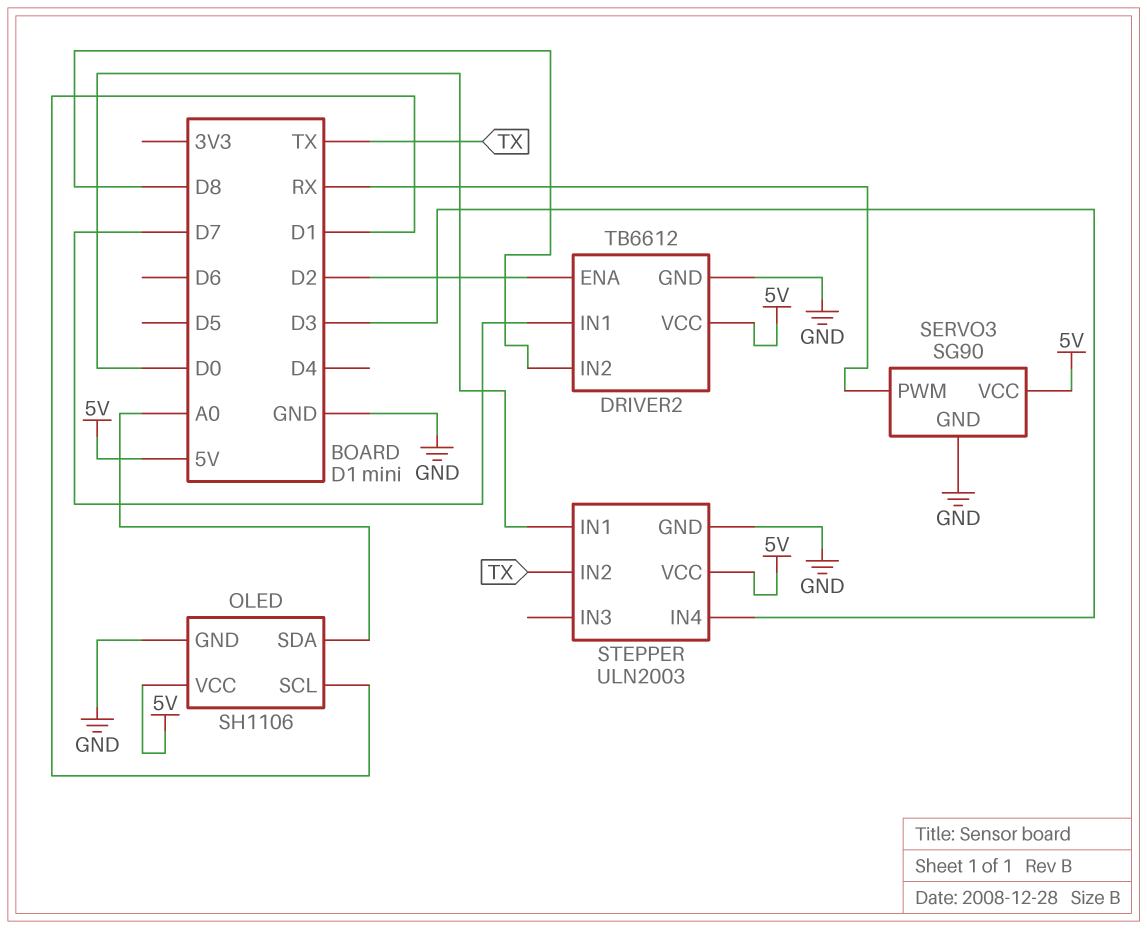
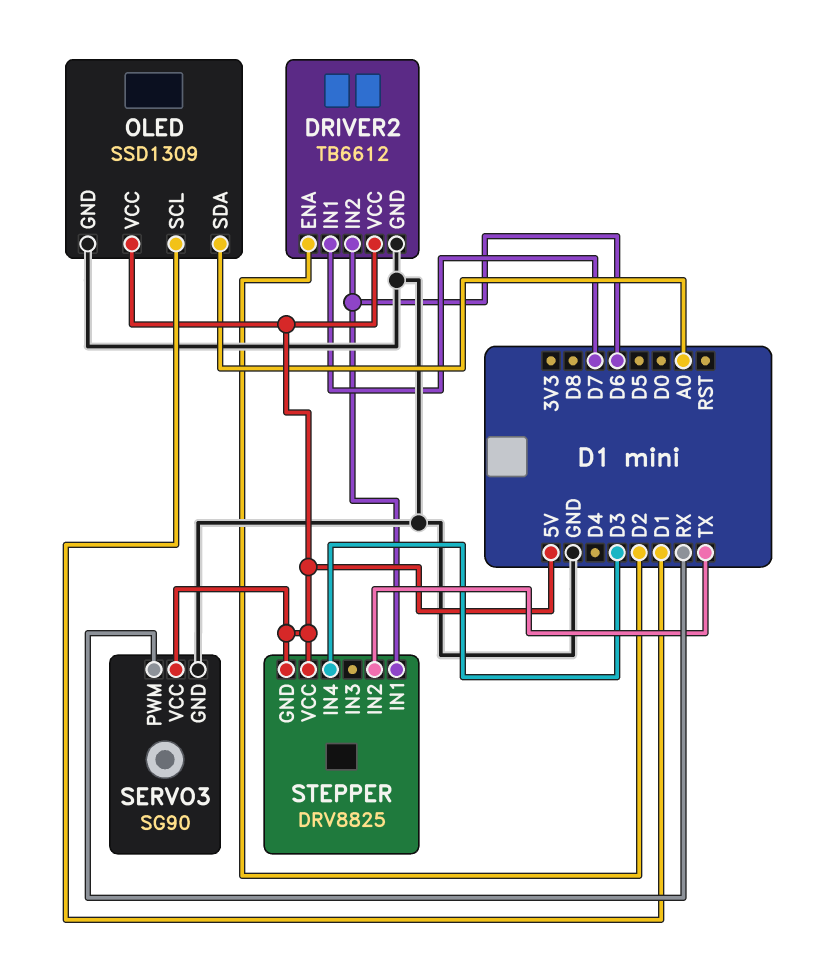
DRIVER2 pin IN2: D8 -> D6
OLED: SH1106 -> SSD1309
STEPPER: ULN2003 -> DRV8825
STEPPER pin GND: GND -> 5V
STEPPER pin IN1: D0 -> D6

